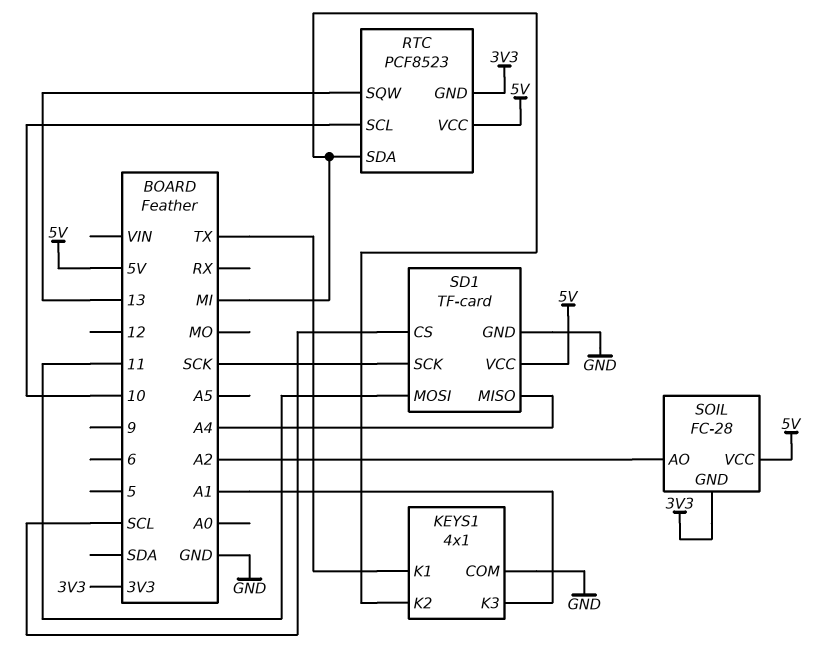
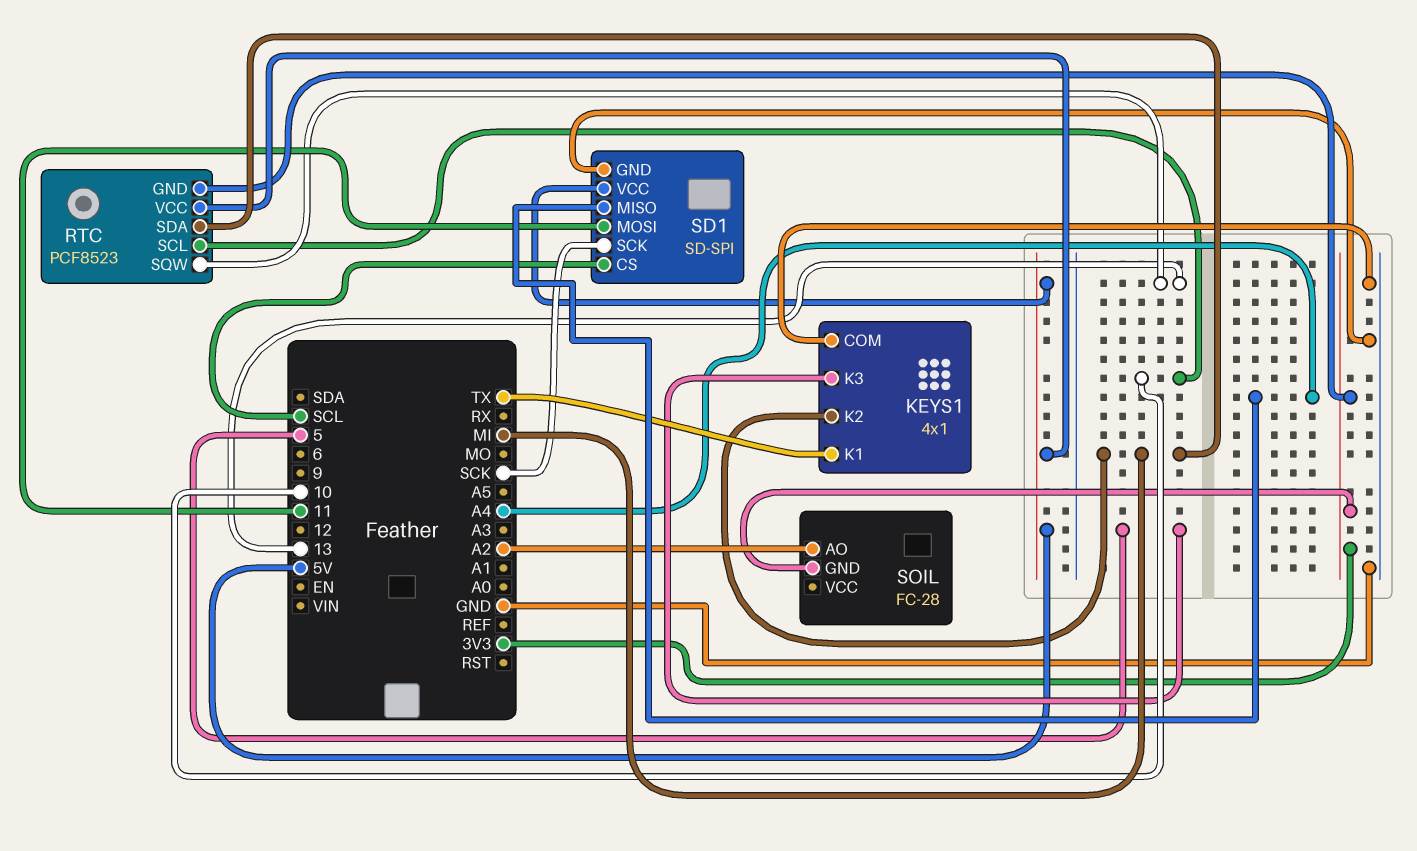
KEYS1 pin K3: A1 -> 5
SD1: TF-card -> SD-SPI
SOIL pin VCC: 5V -> none

